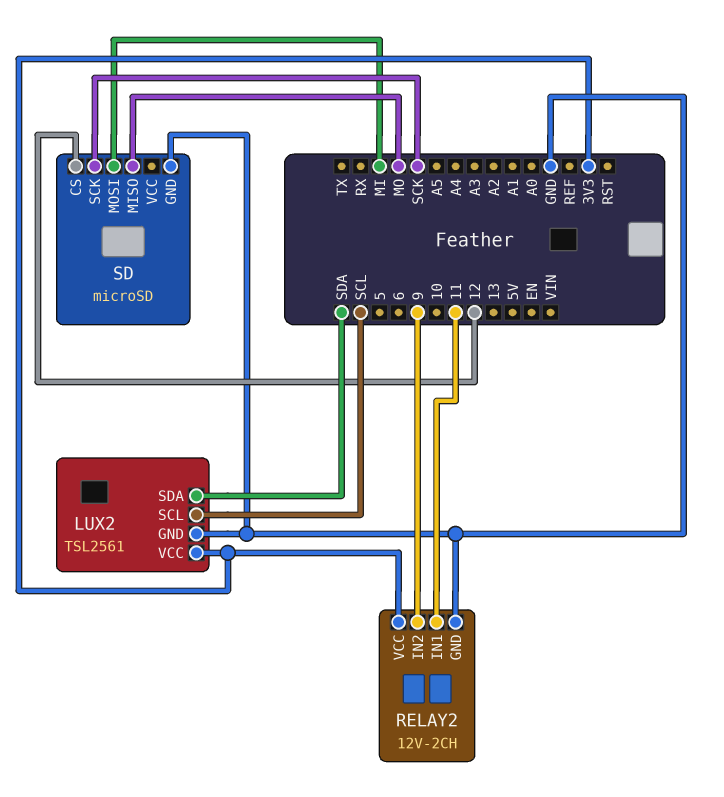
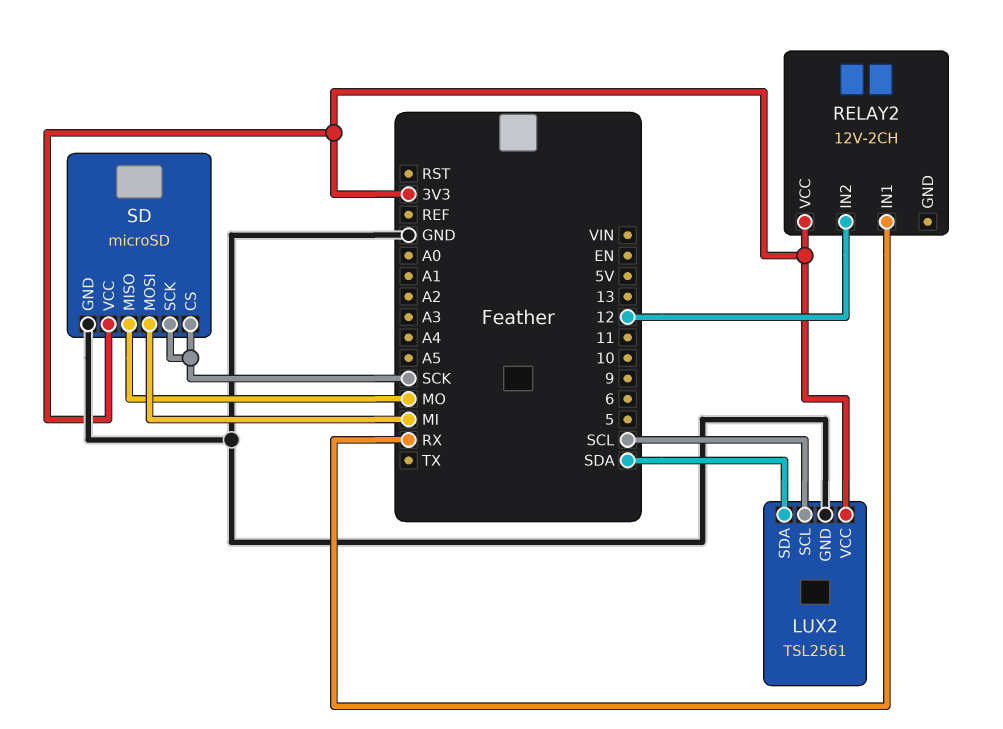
RELAY2 pin GND: GND -> none
RELAY2 pin IN1: 11 -> RX
RELAY2 pin IN2: 9 -> 12
SD pin CS: 12 -> SCK
SD pin VCC: none -> 3V3

